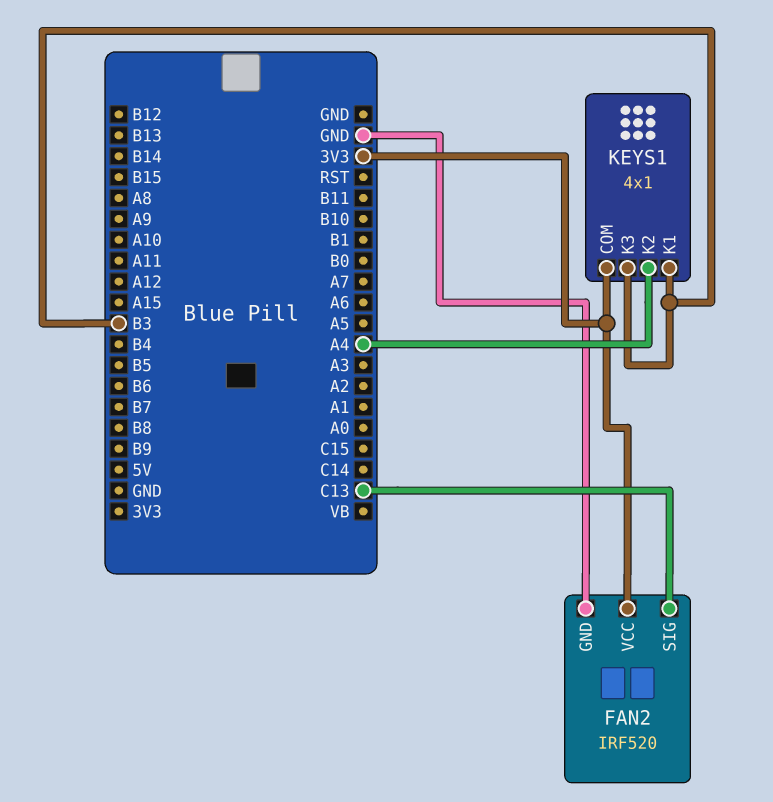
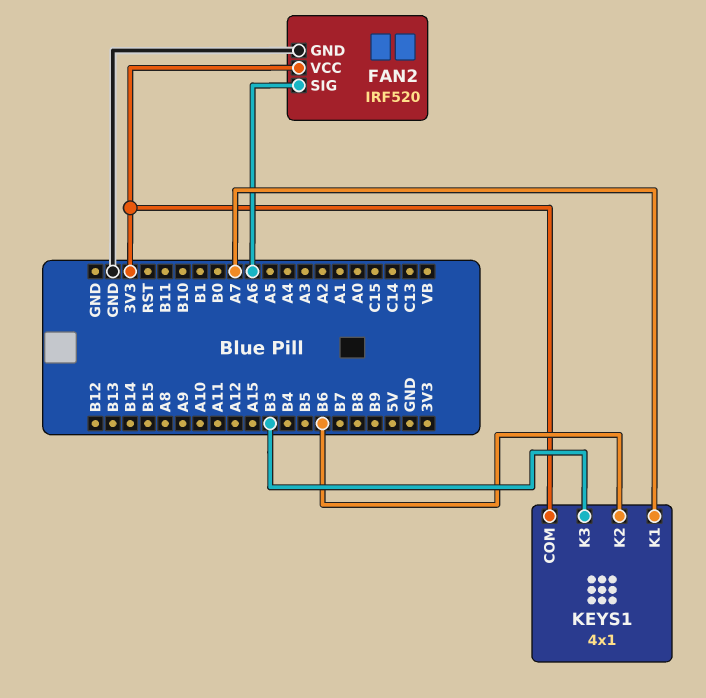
FAN2 pin SIG: C13 -> A6
KEYS1 pin K1: B3 -> A7
KEYS1 pin K2: A4 -> B6

